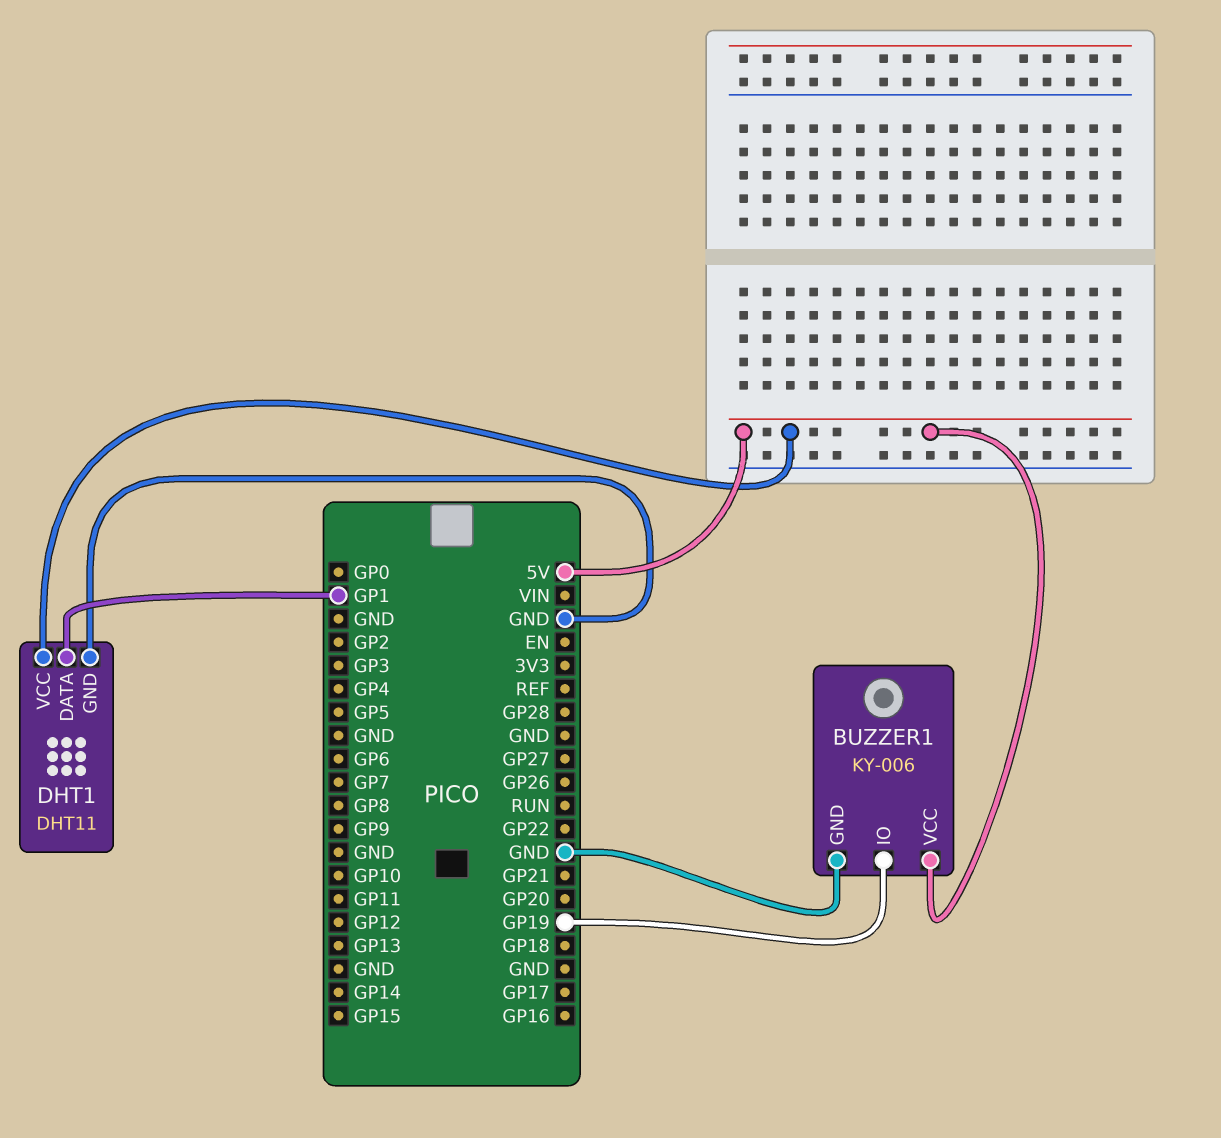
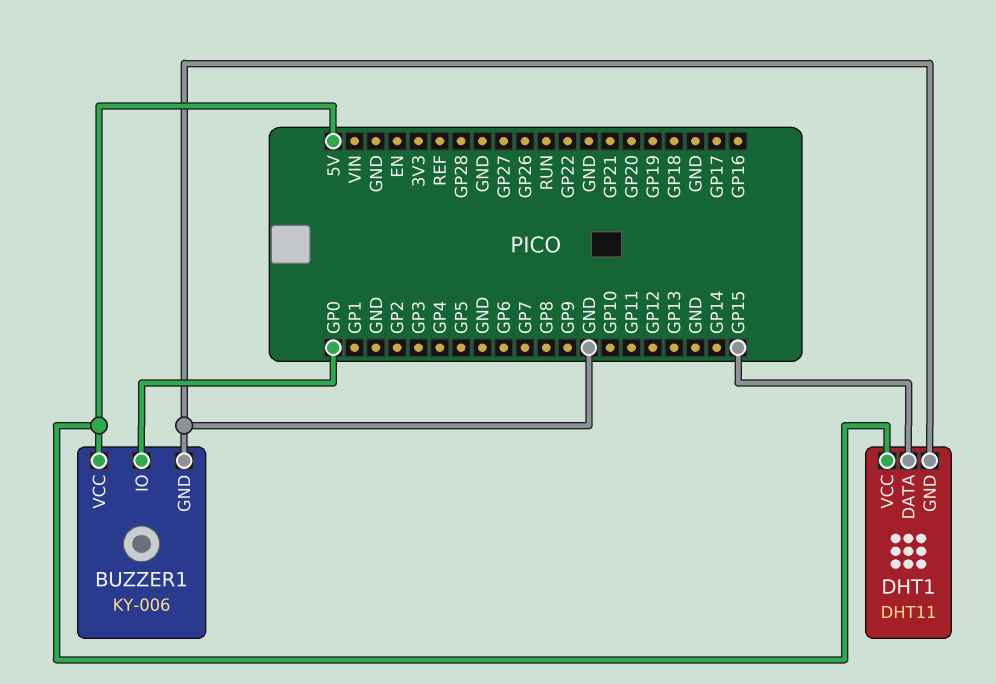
BUZZER1 pin IO: GP19 -> GP0
DHT1 pin DATA: GP1 -> GP15

